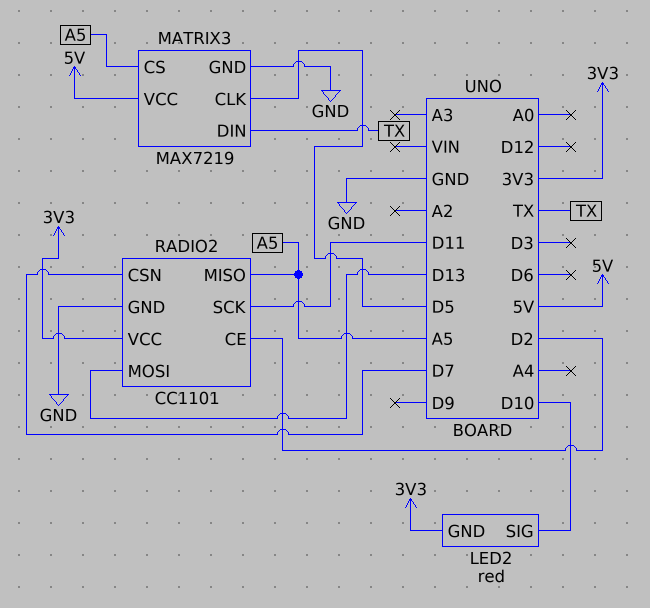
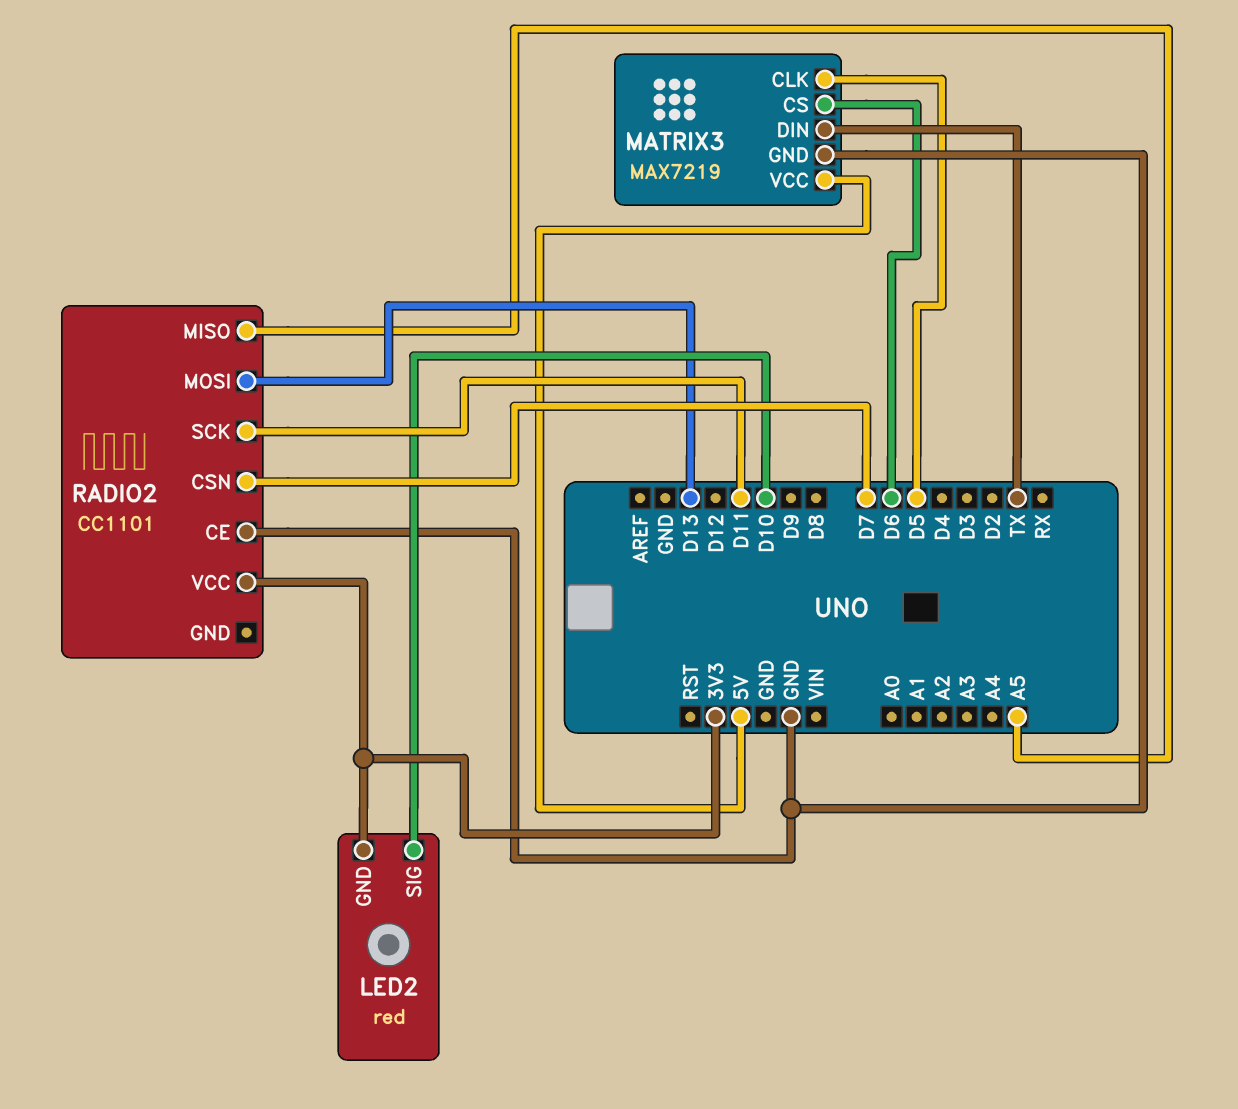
MATRIX3 pin CS: A5 -> D6
RADIO2 pin CE: D2 -> GND
RADIO2 pin GND: GND -> none

